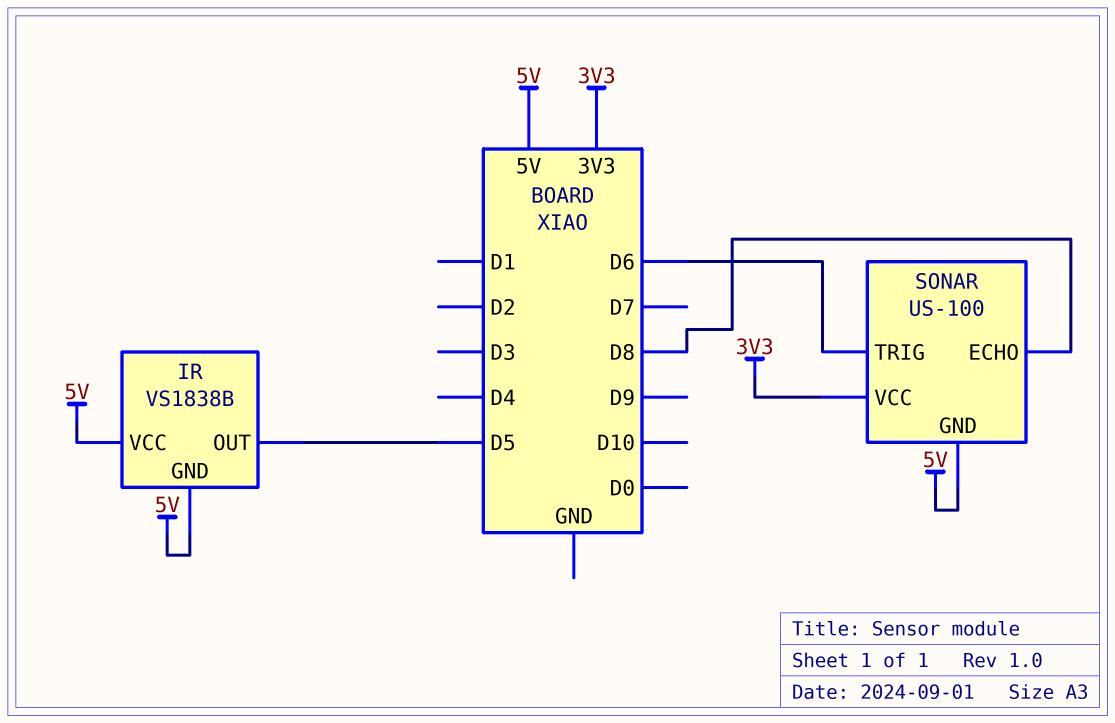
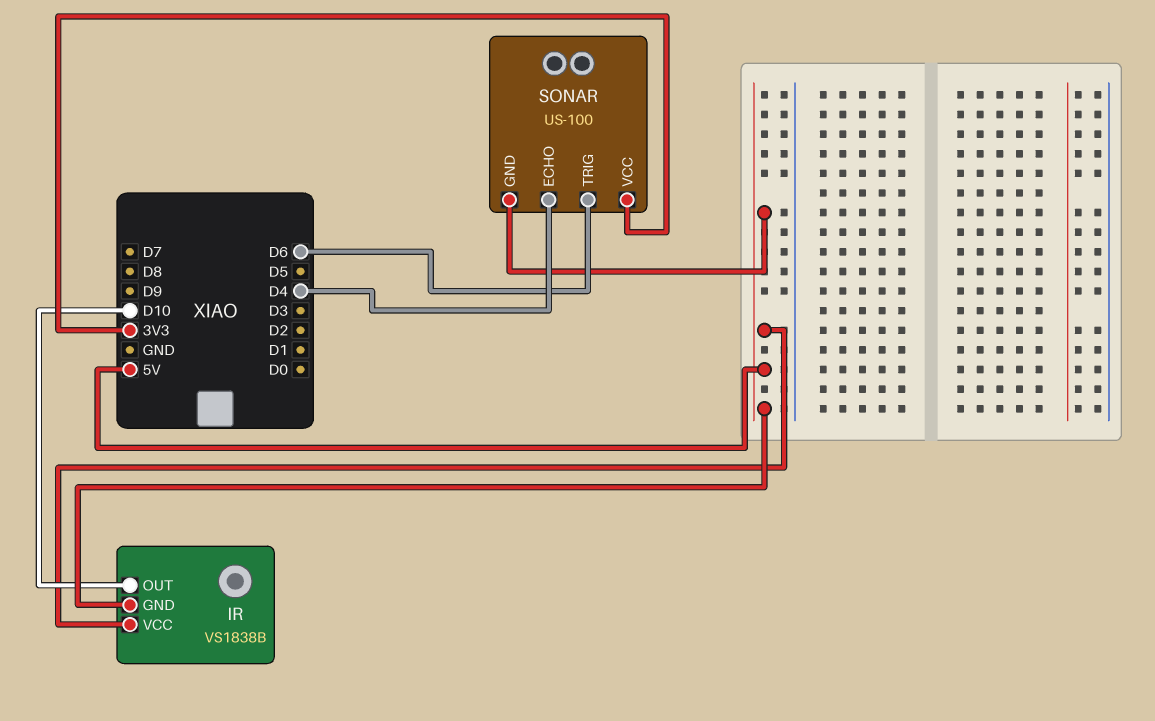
IR pin OUT: D5 -> D10
SONAR pin ECHO: D8 -> D4

